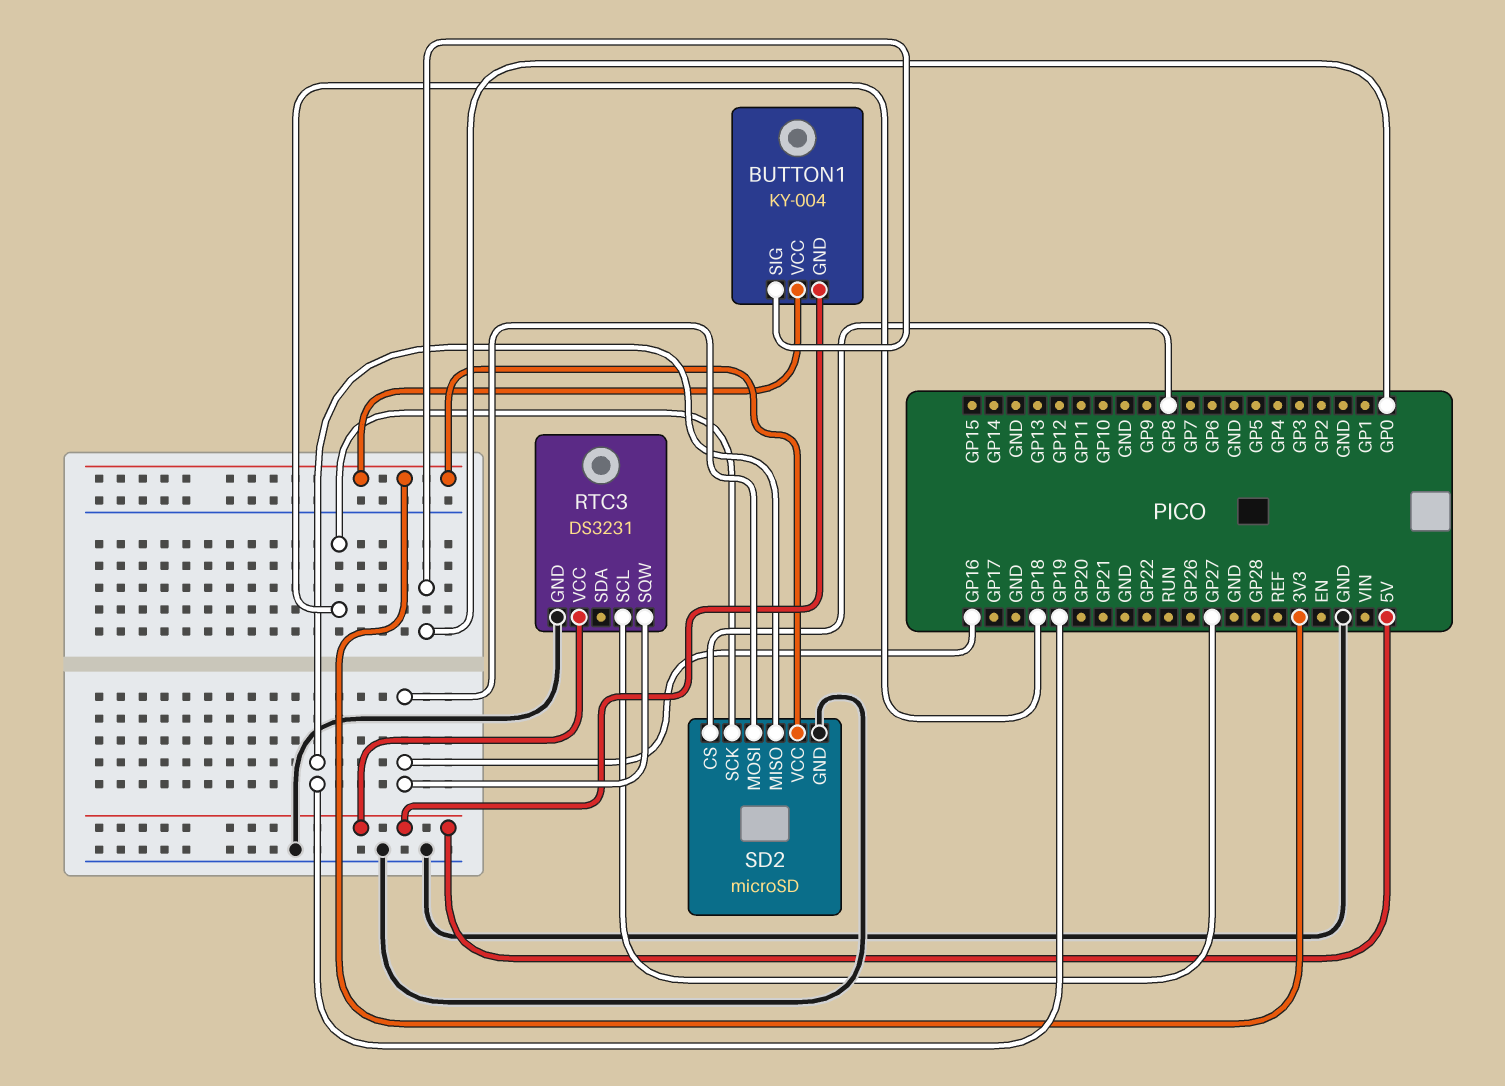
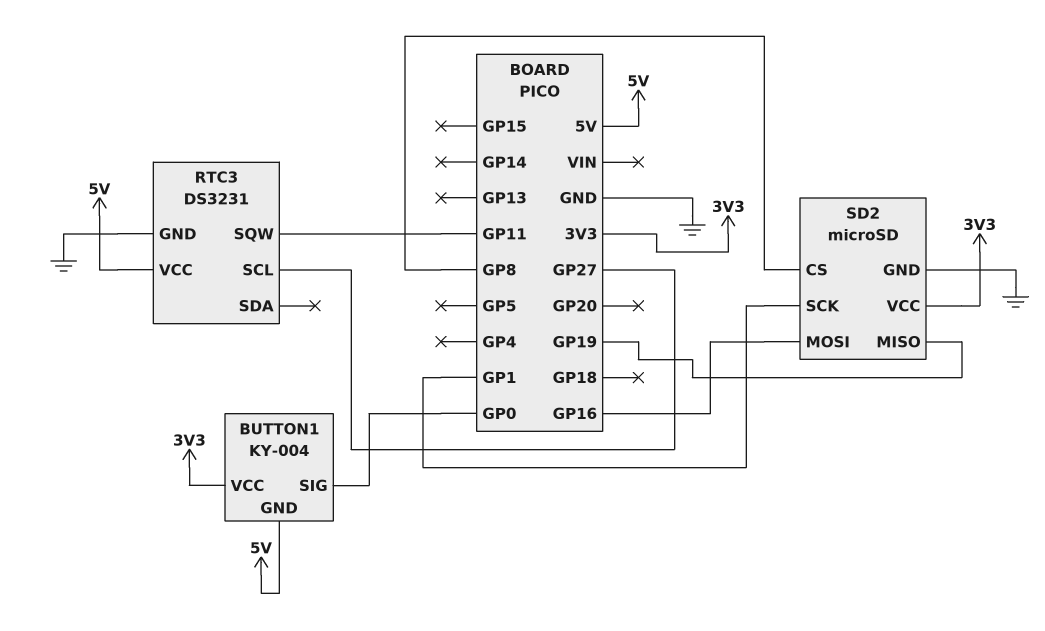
RTC3 pin SQW: GP16 -> GP11
SD2 pin SCK: GP18 -> GP1

